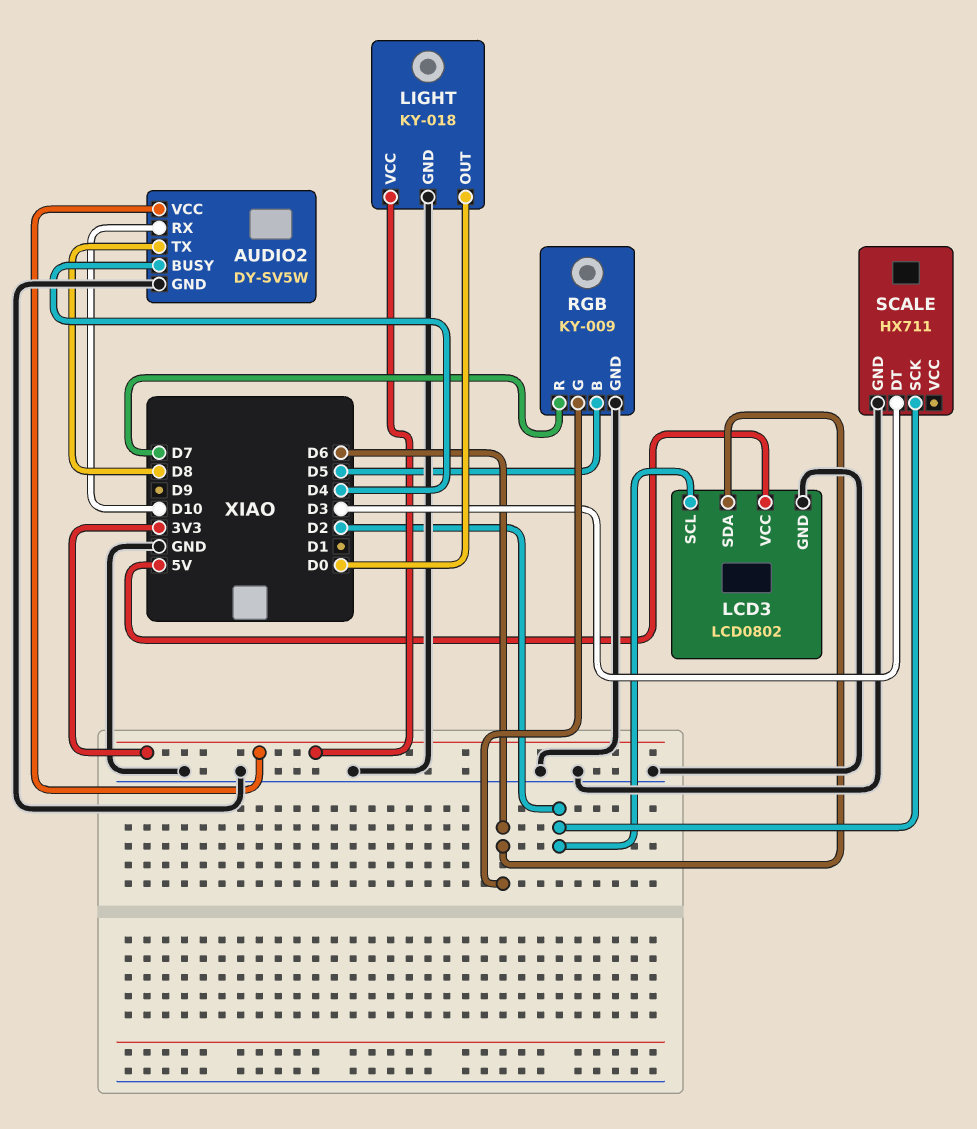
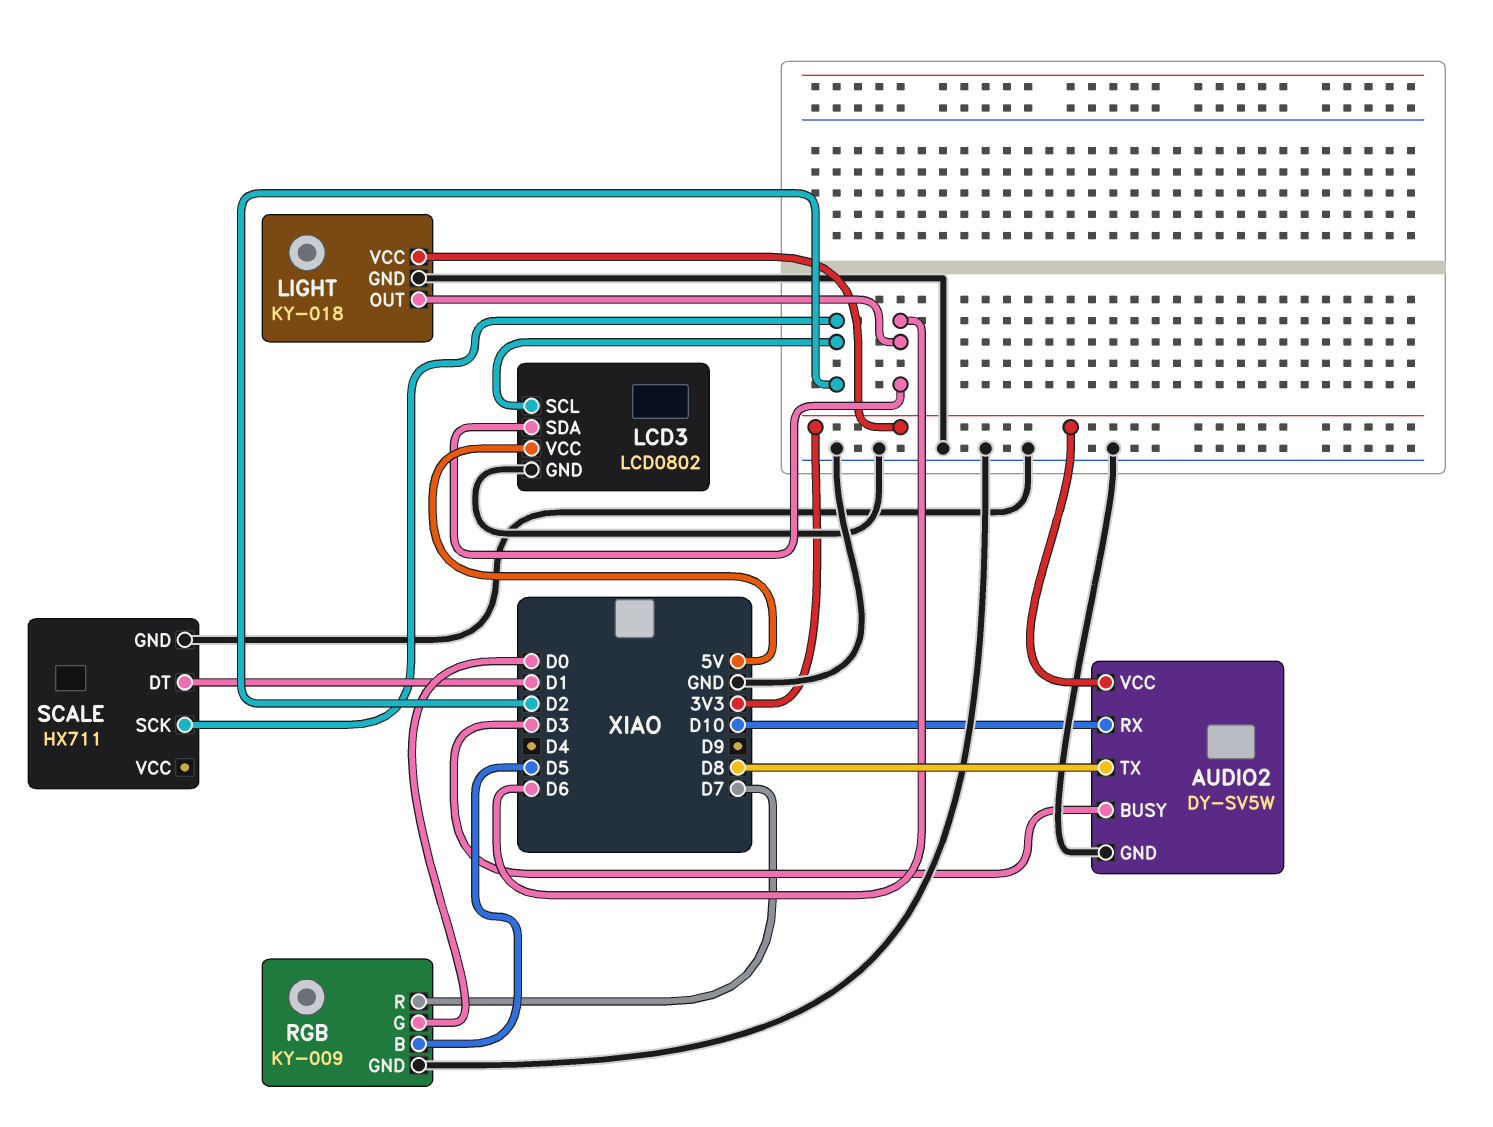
AUDIO2 pin BUSY: D4 -> D3
LIGHT pin OUT: D0 -> D6
RGB pin G: D6 -> D0
SCALE pin DT: D3 -> D1

